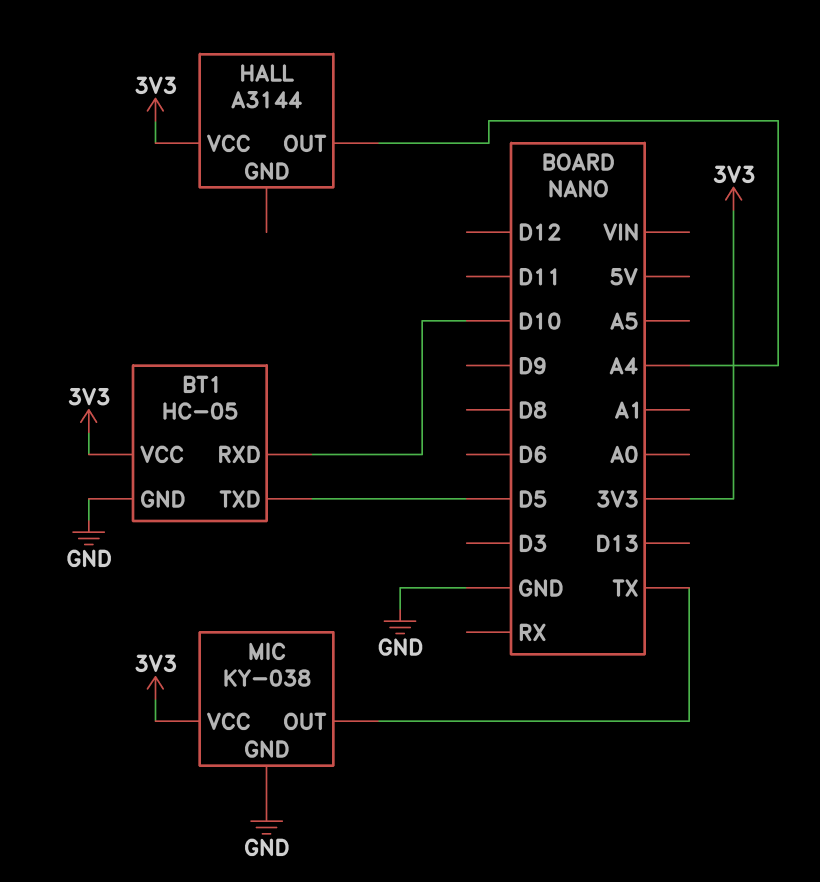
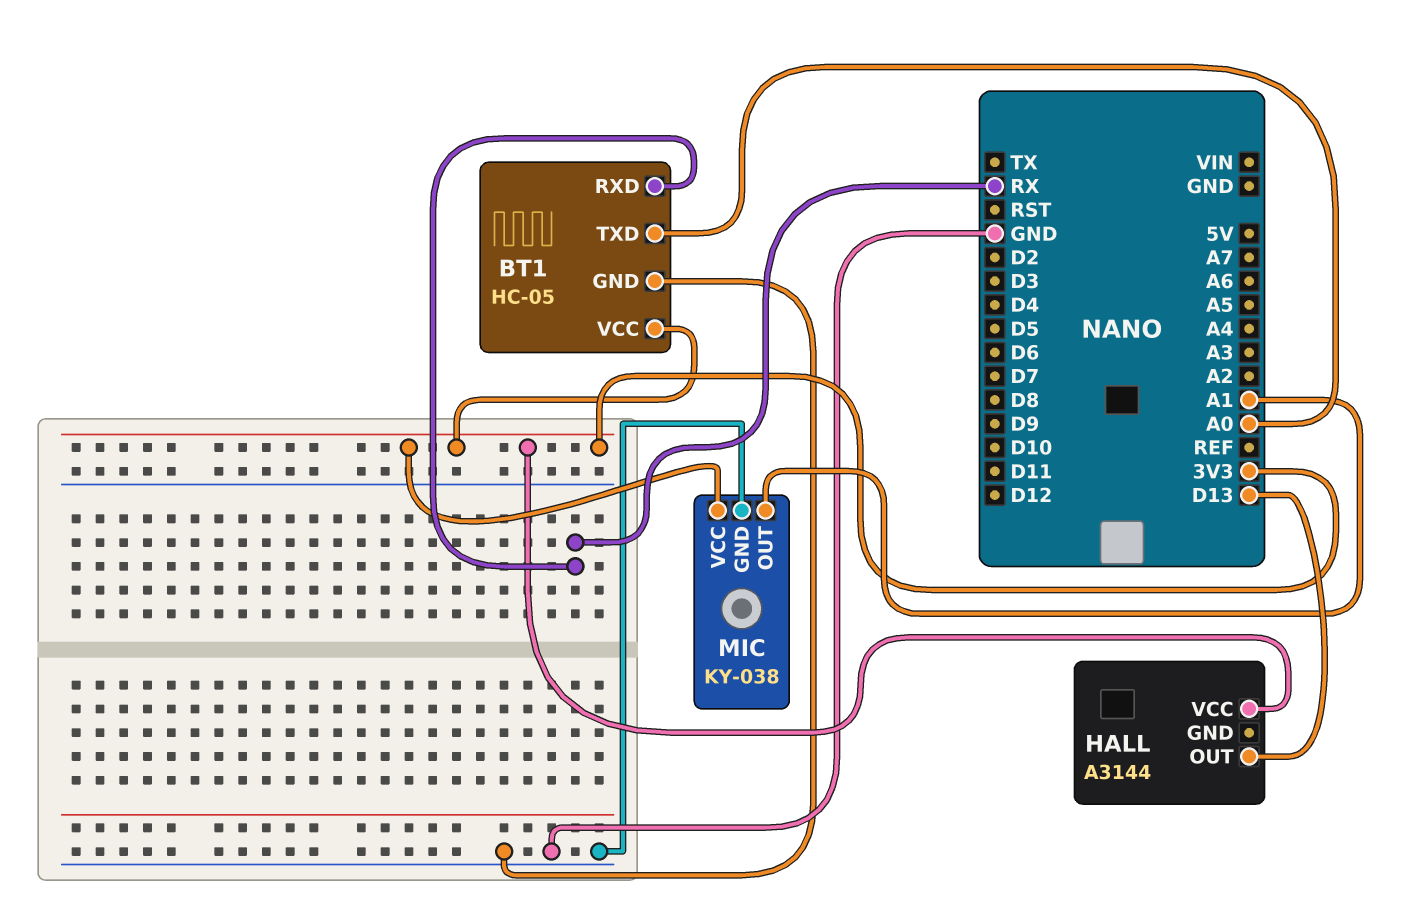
BT1 pin RXD: D10 -> RX
BT1 pin TXD: D5 -> A0
HALL pin OUT: A4 -> D13
MIC pin OUT: TX -> A1

